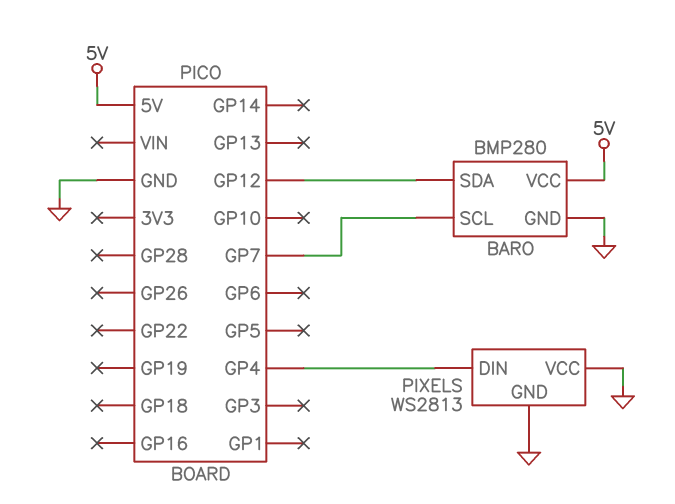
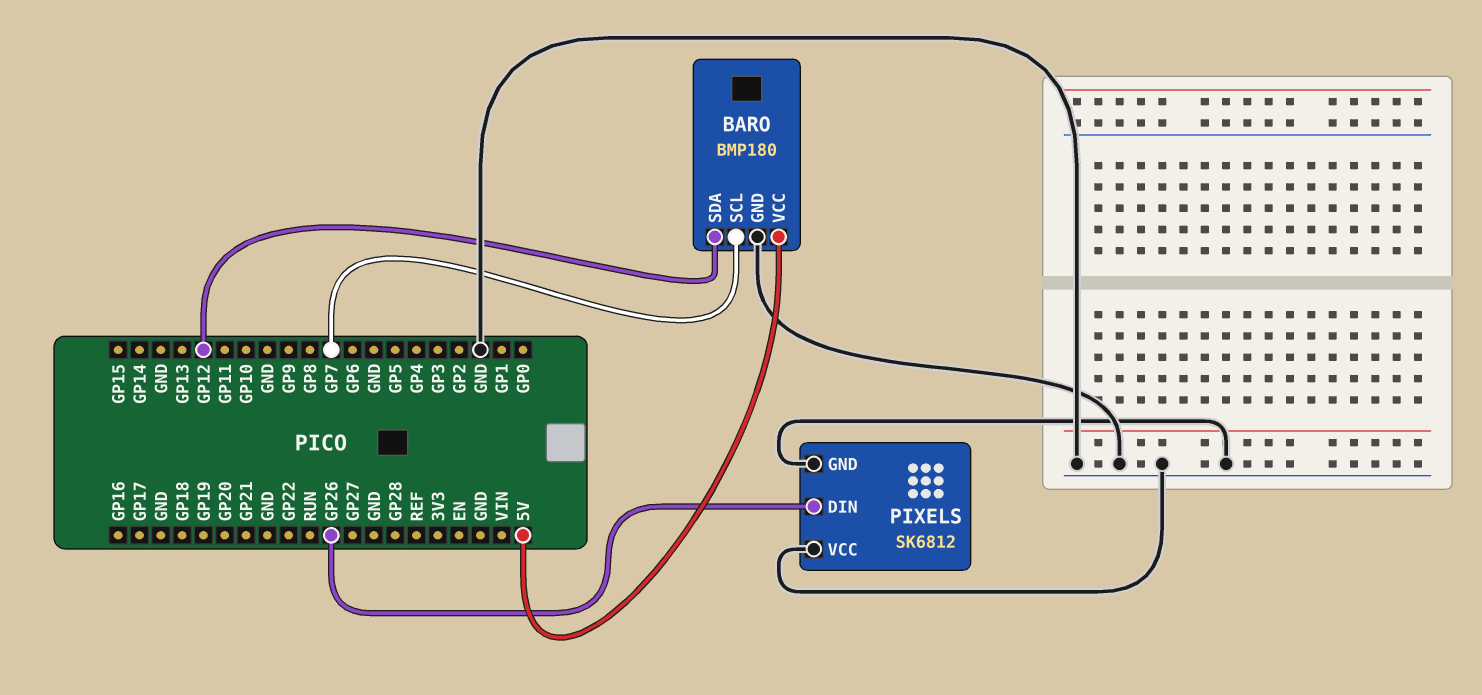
BARO: BMP280 -> BMP180
PIXELS: WS2813 -> SK6812
PIXELS pin DIN: GP4 -> GP26

